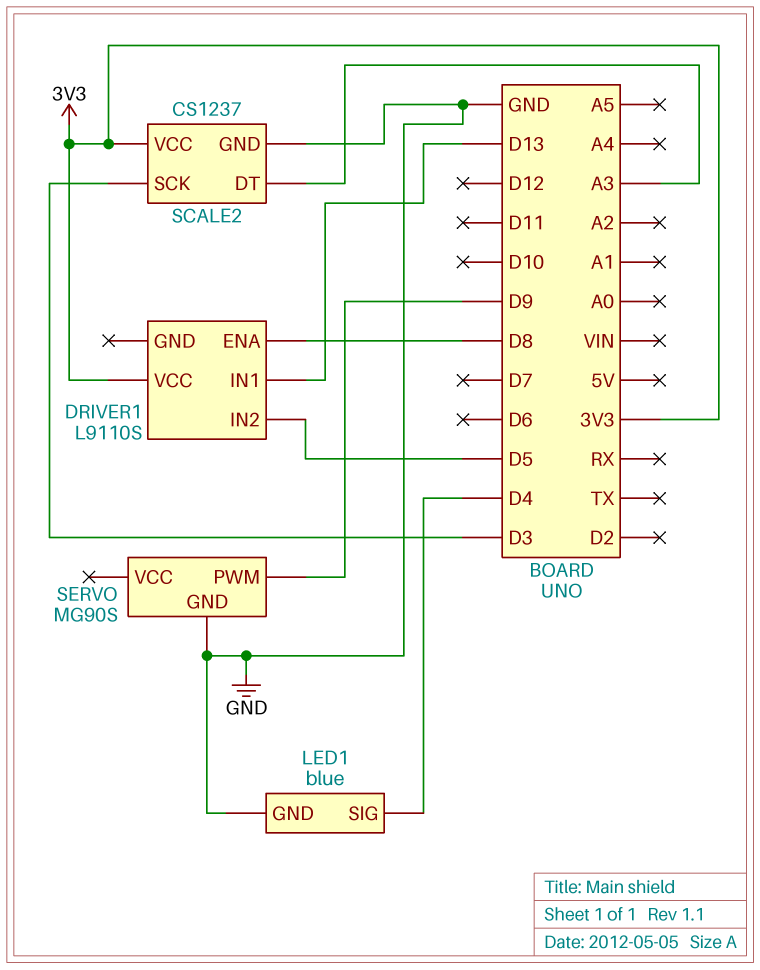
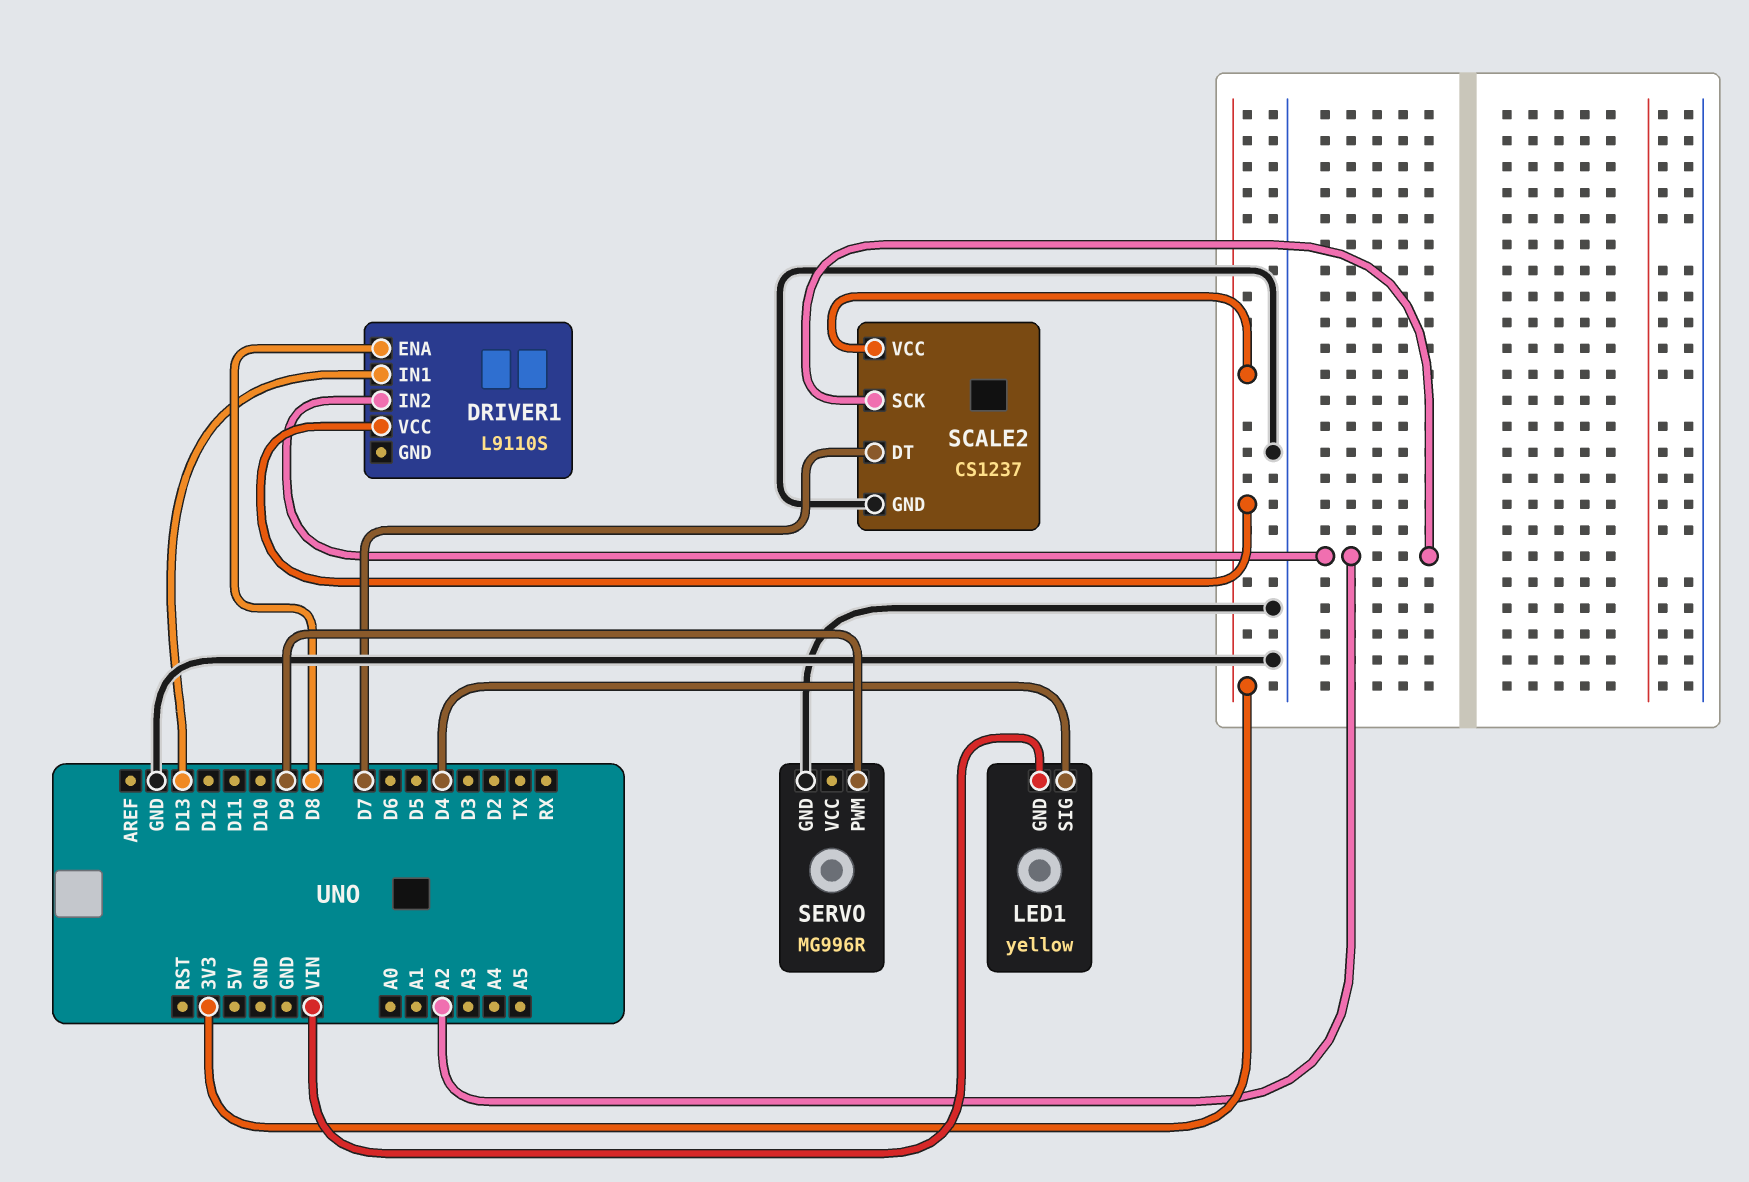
DRIVER1 pin IN2: D5 -> A2
LED1: blue -> yellow
LED1 pin GND: GND -> VIN
SCALE2 pin DT: A3 -> D7
SCALE2 pin SCK: D3 -> A2
SERVO: MG90S -> MG996R

